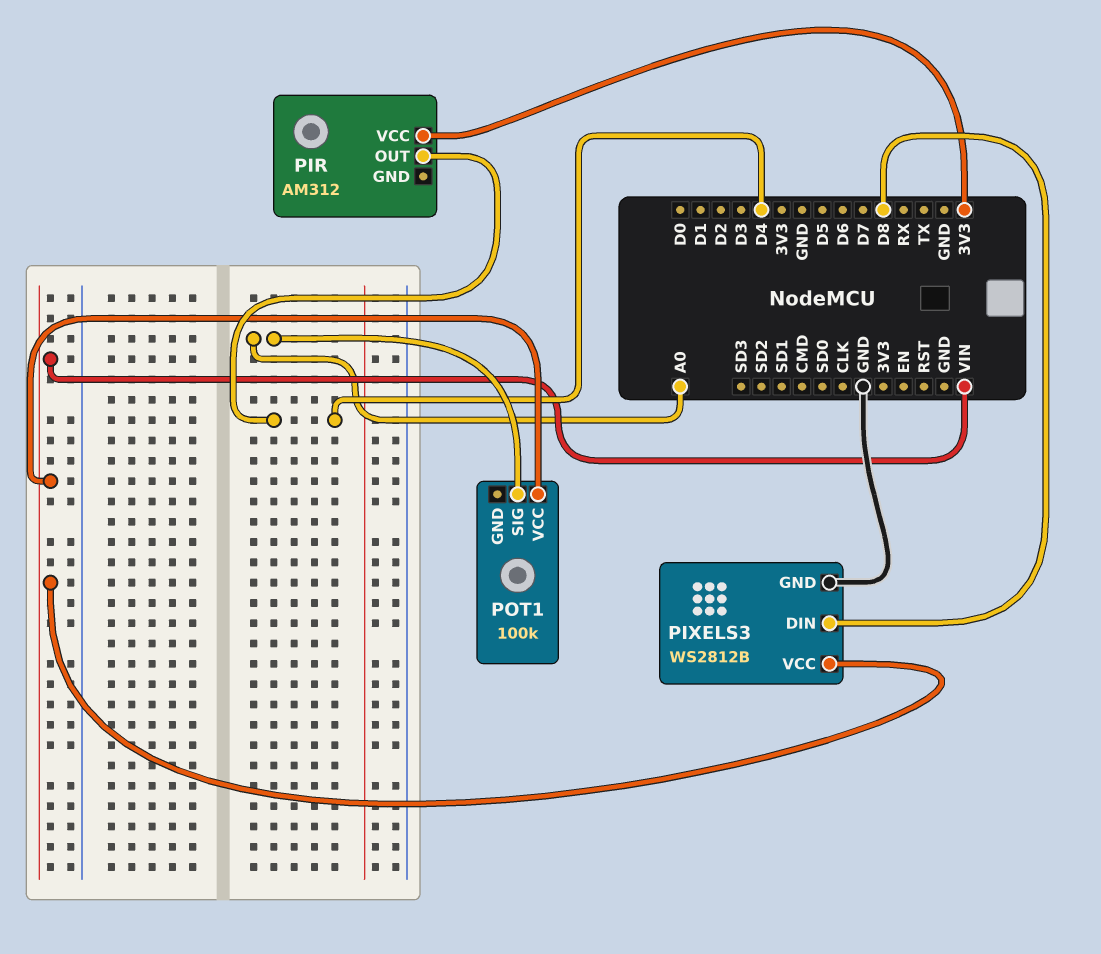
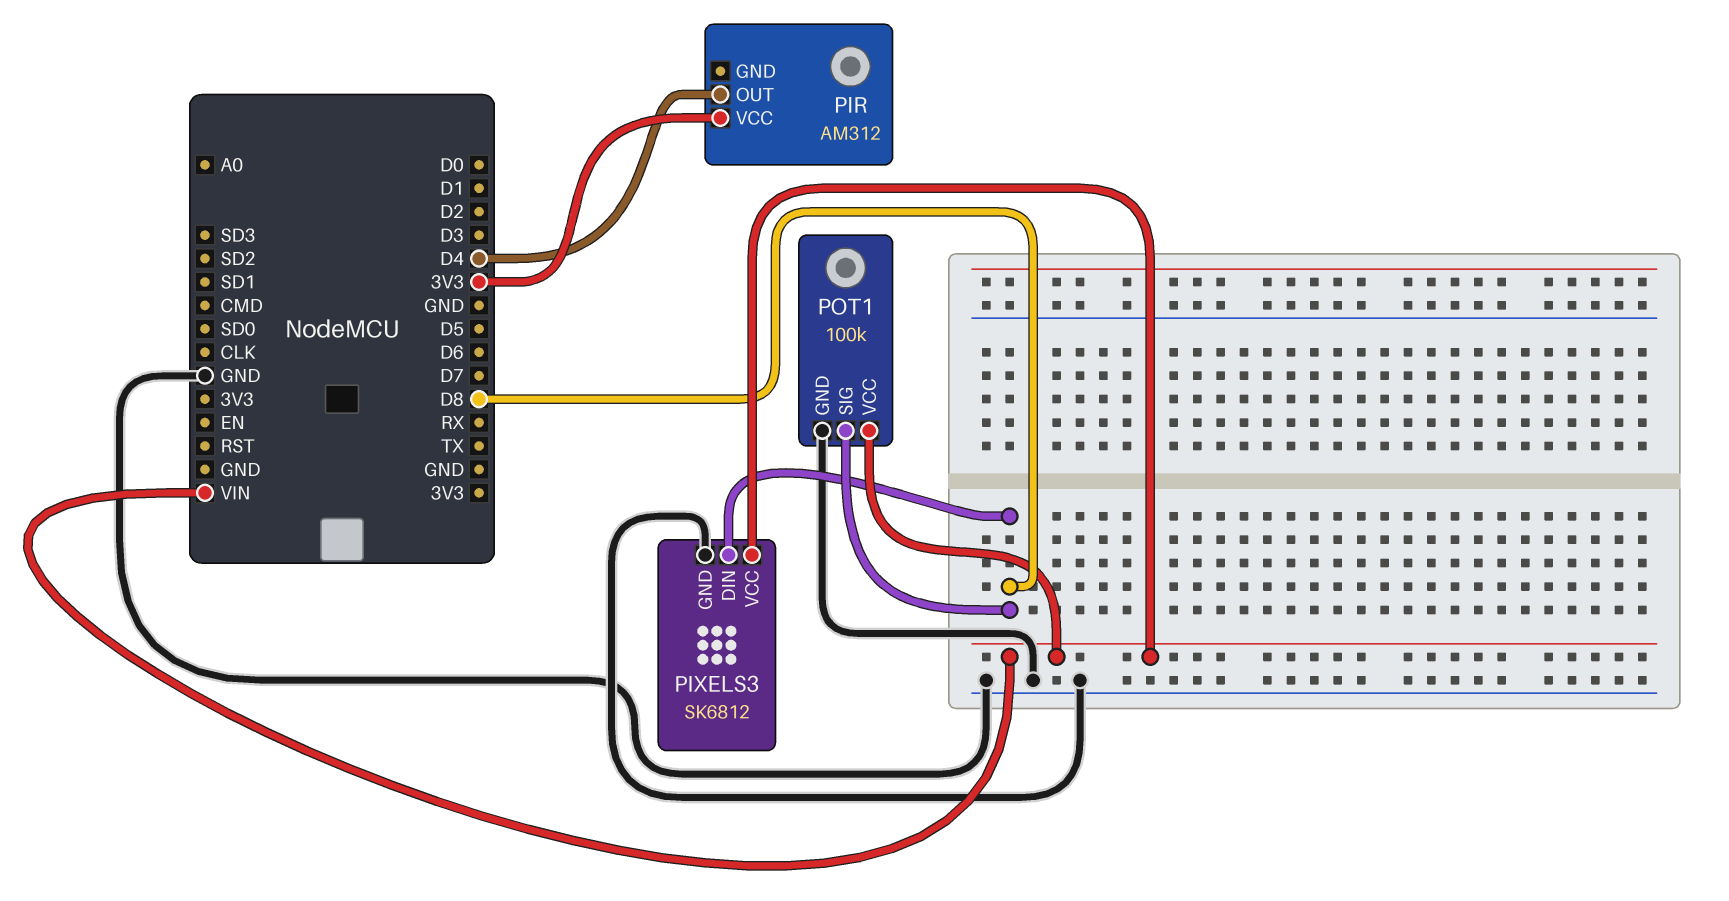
PIXELS3: WS2812B -> SK6812
POT1 pin GND: none -> GND
POT1 pin SIG: A0 -> D8

